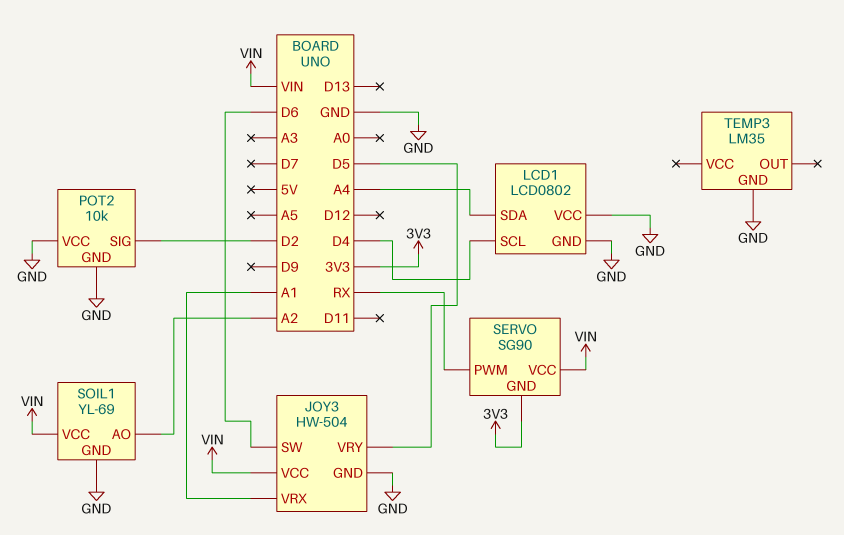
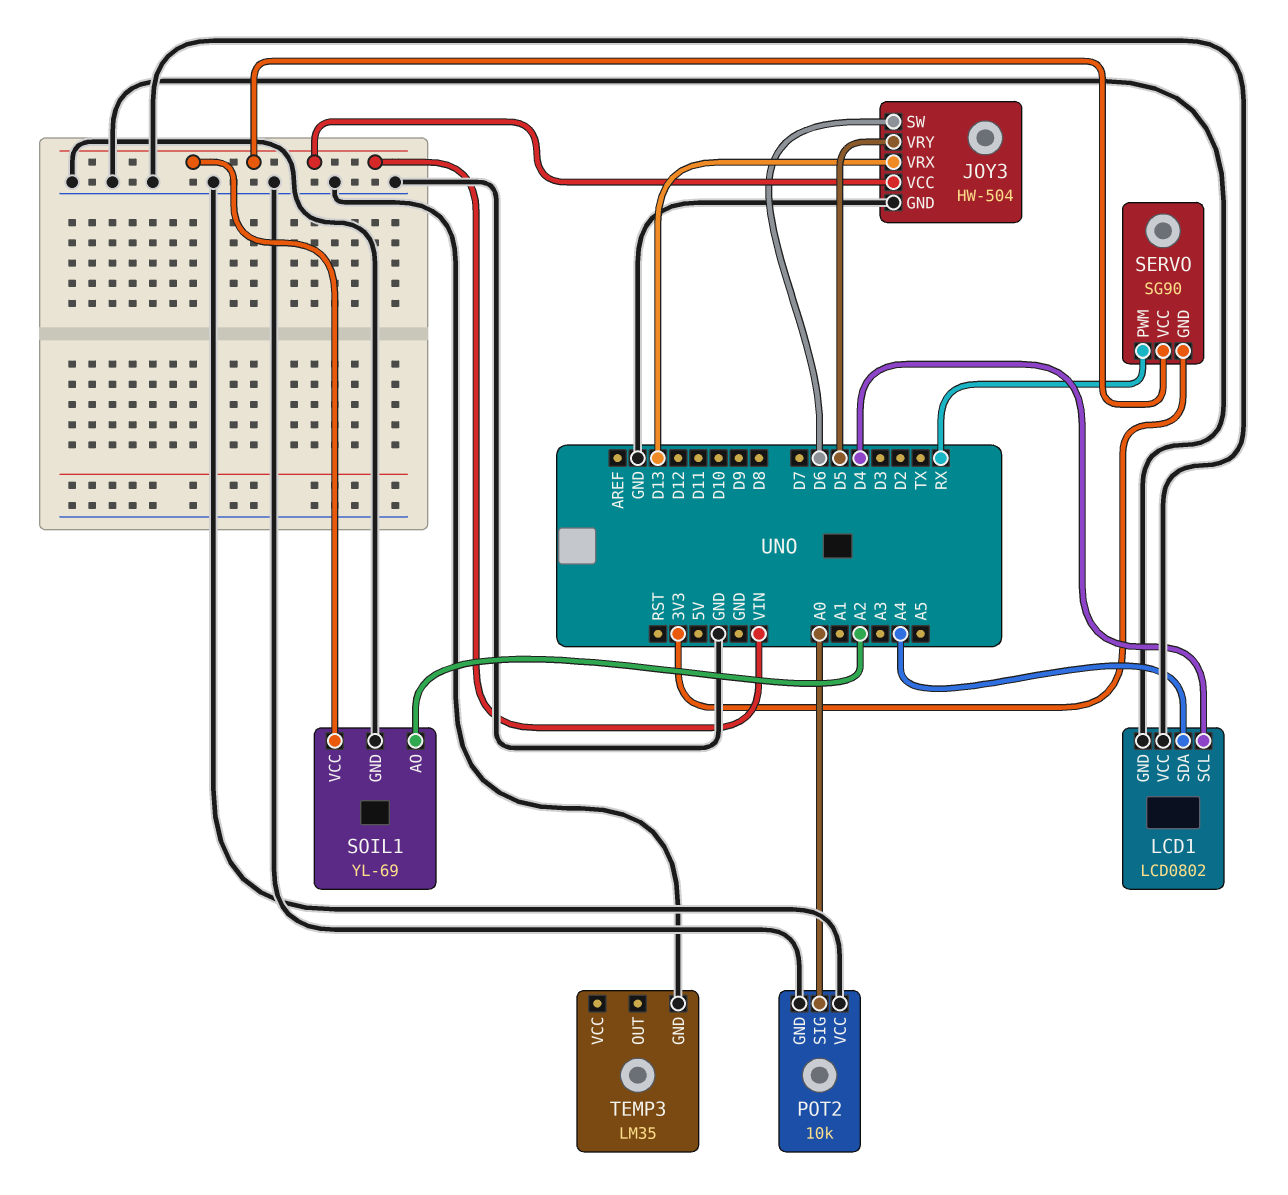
JOY3 pin VRX: A1 -> D13
POT2 pin SIG: D2 -> A0

